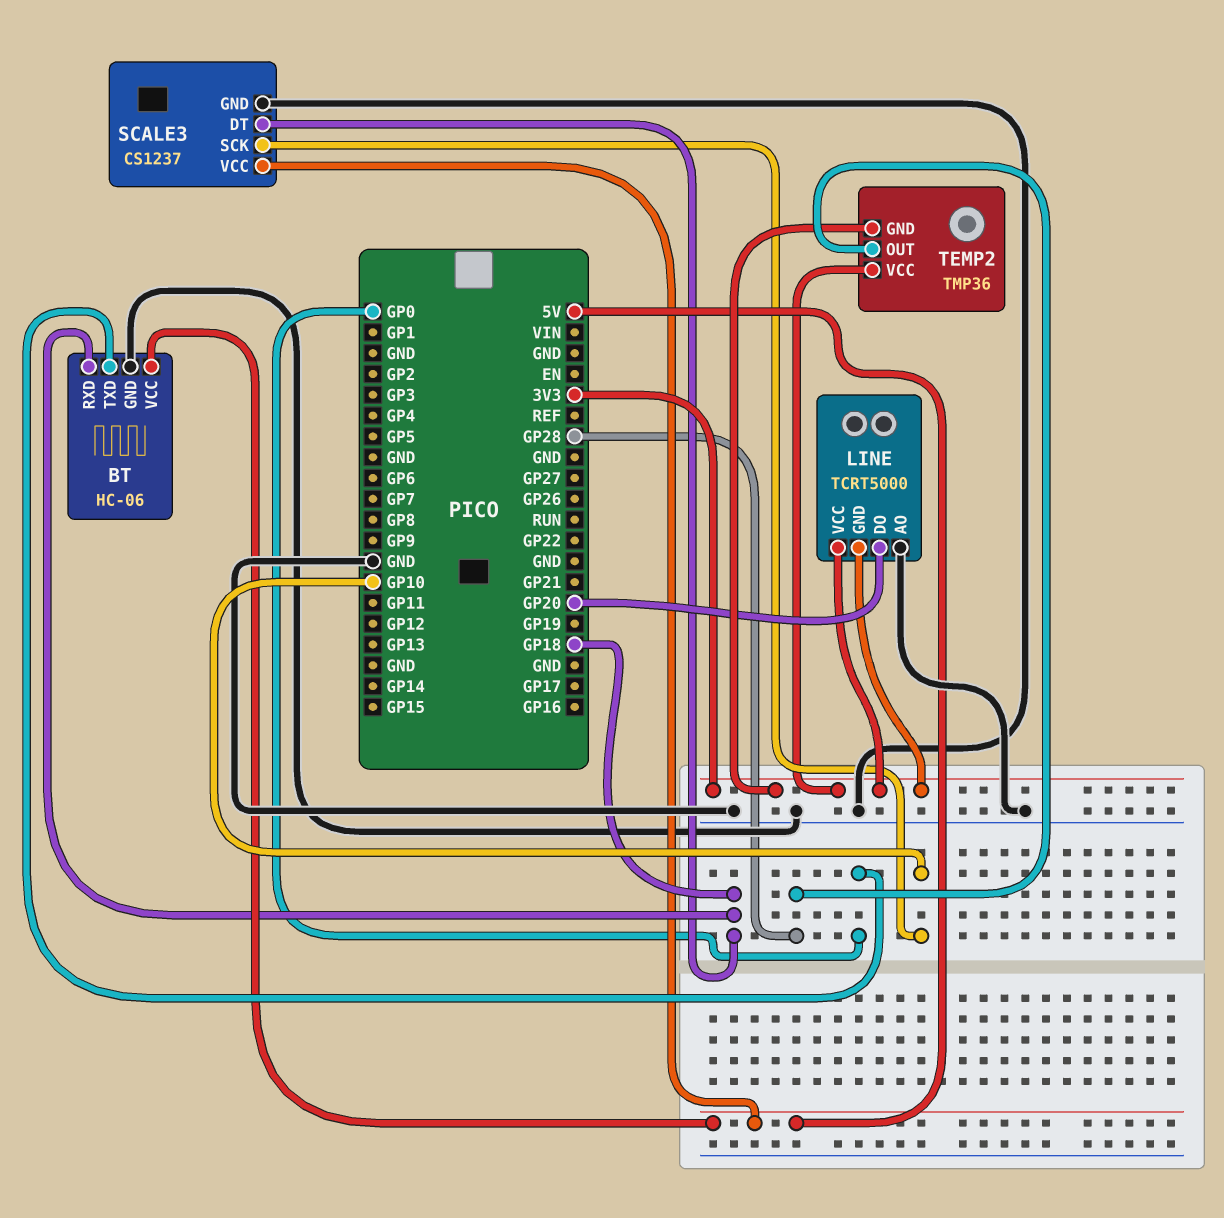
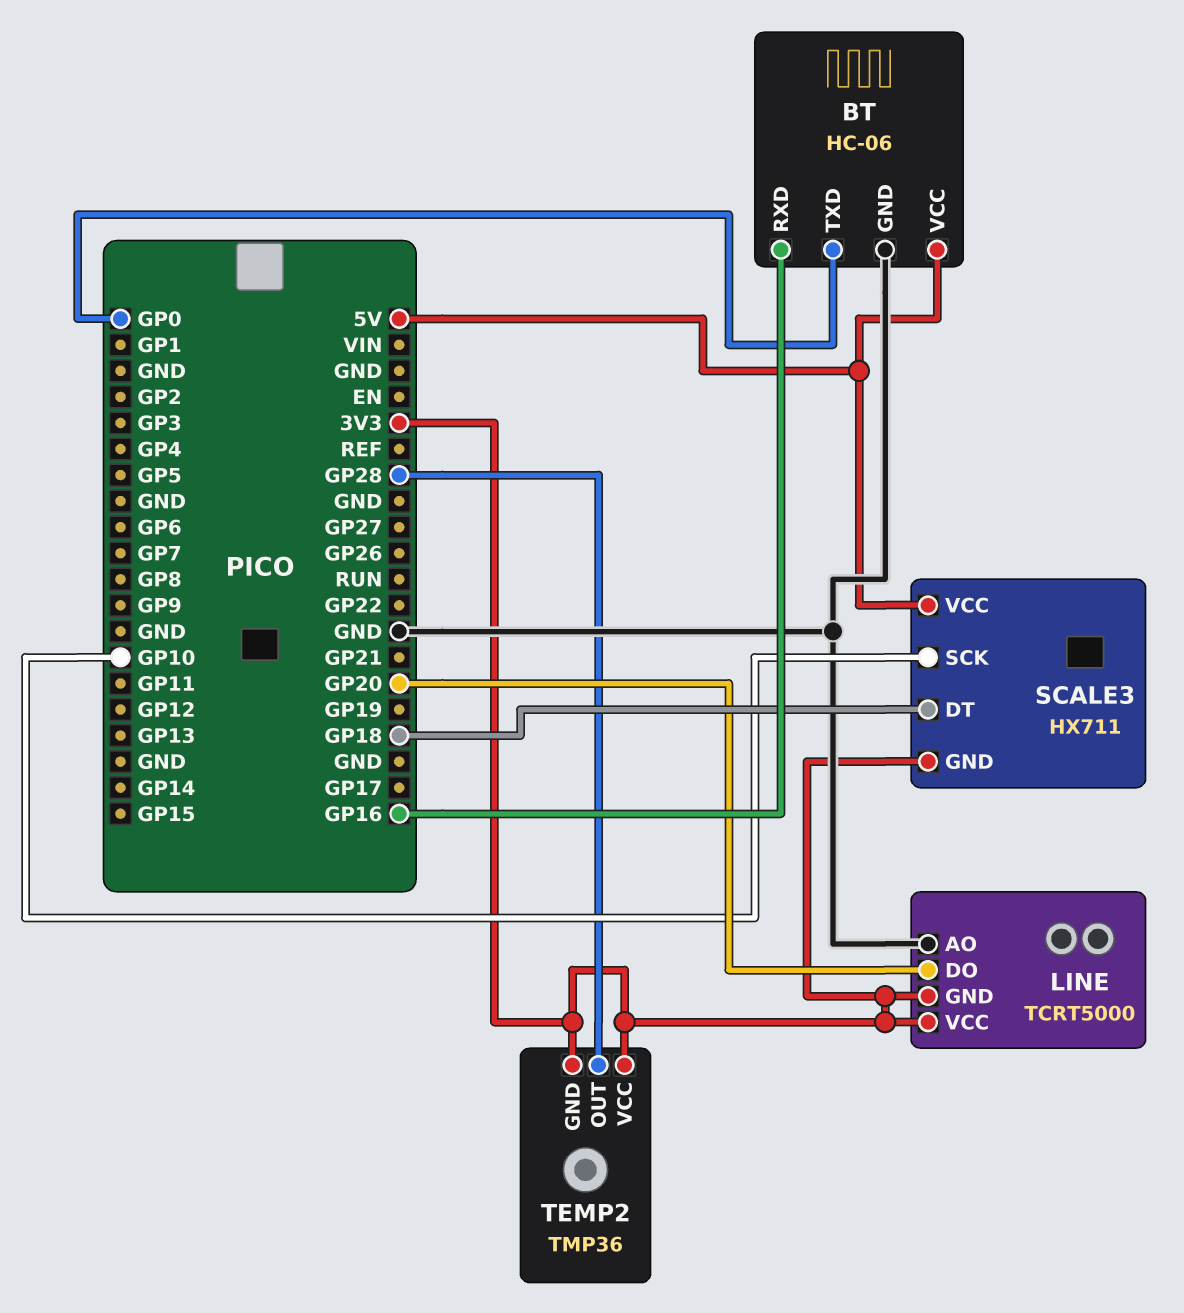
BT pin RXD: GP18 -> GP16
SCALE3: CS1237 -> HX711
SCALE3 pin GND: GND -> 3V3

